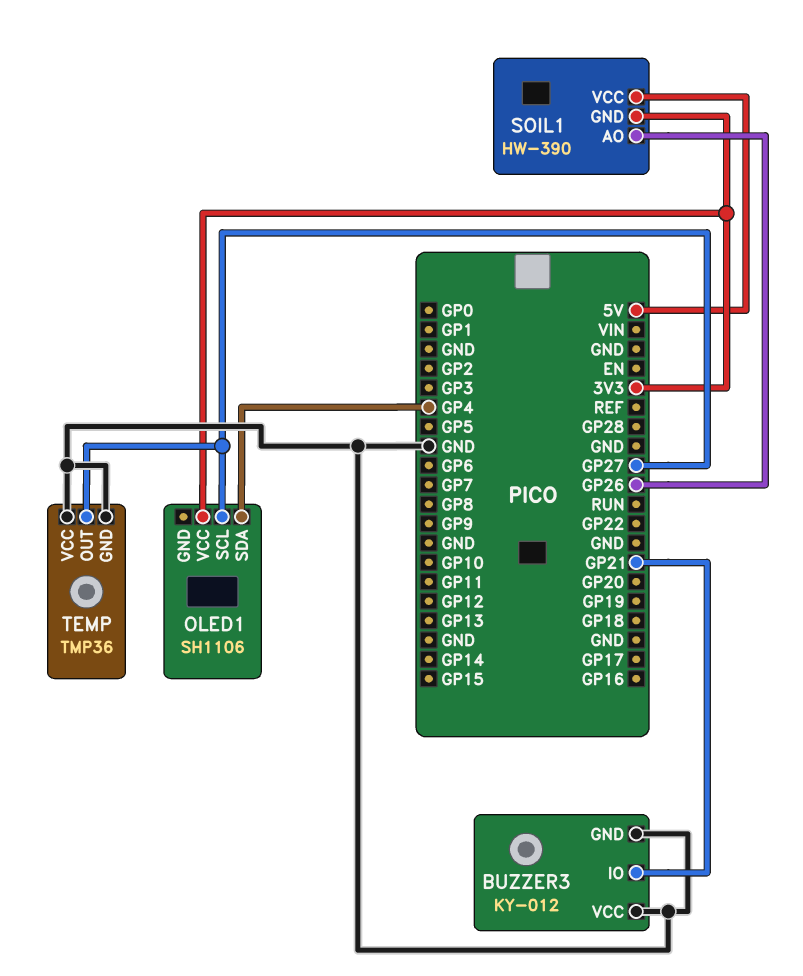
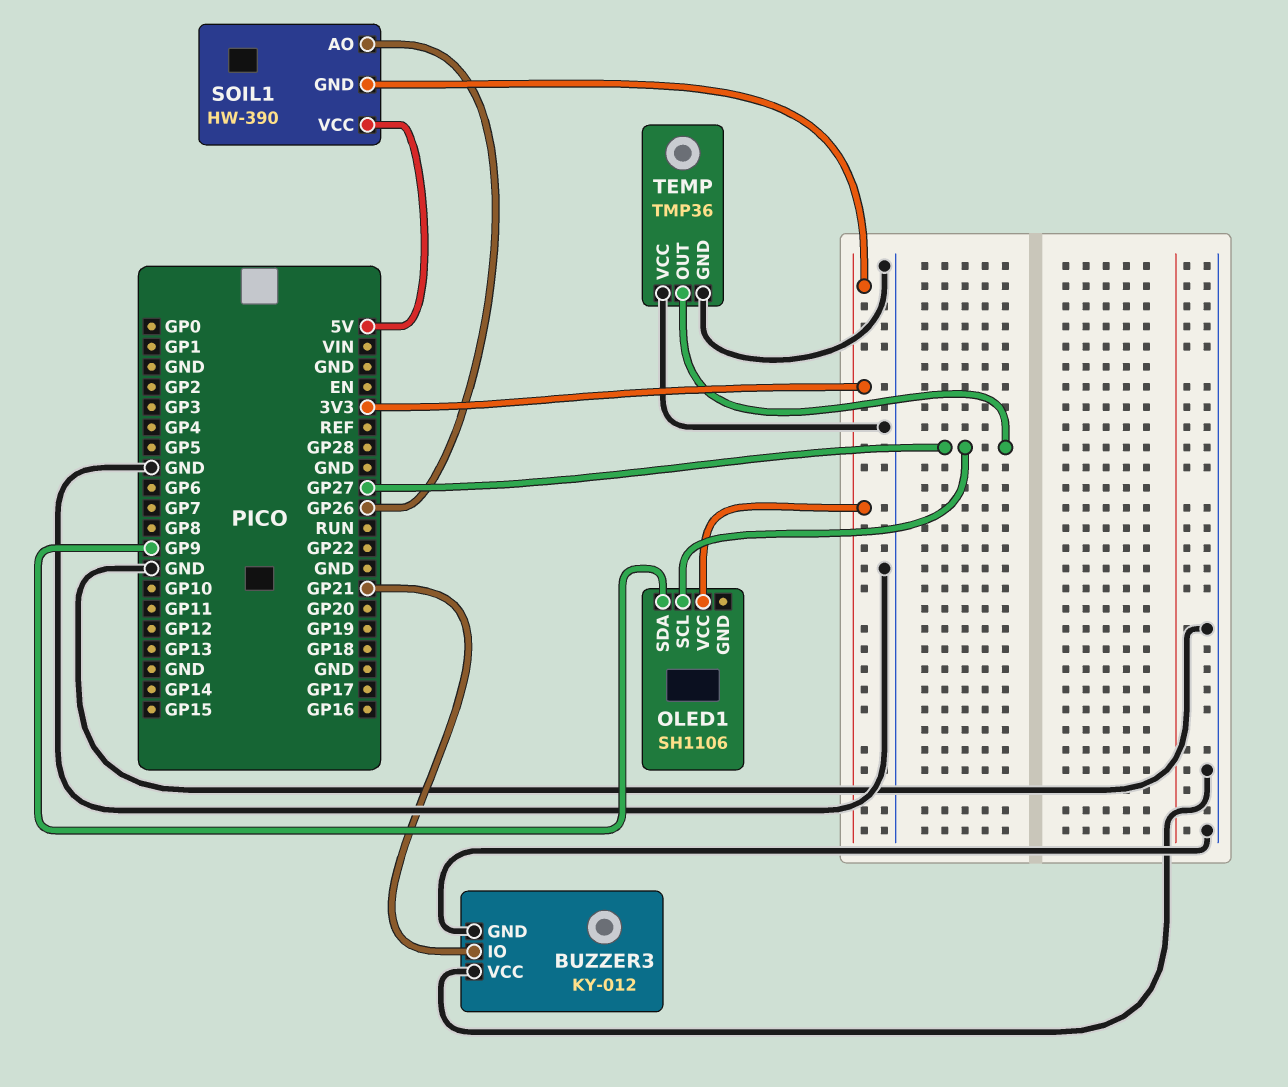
OLED1 pin SDA: GP4 -> GP9

